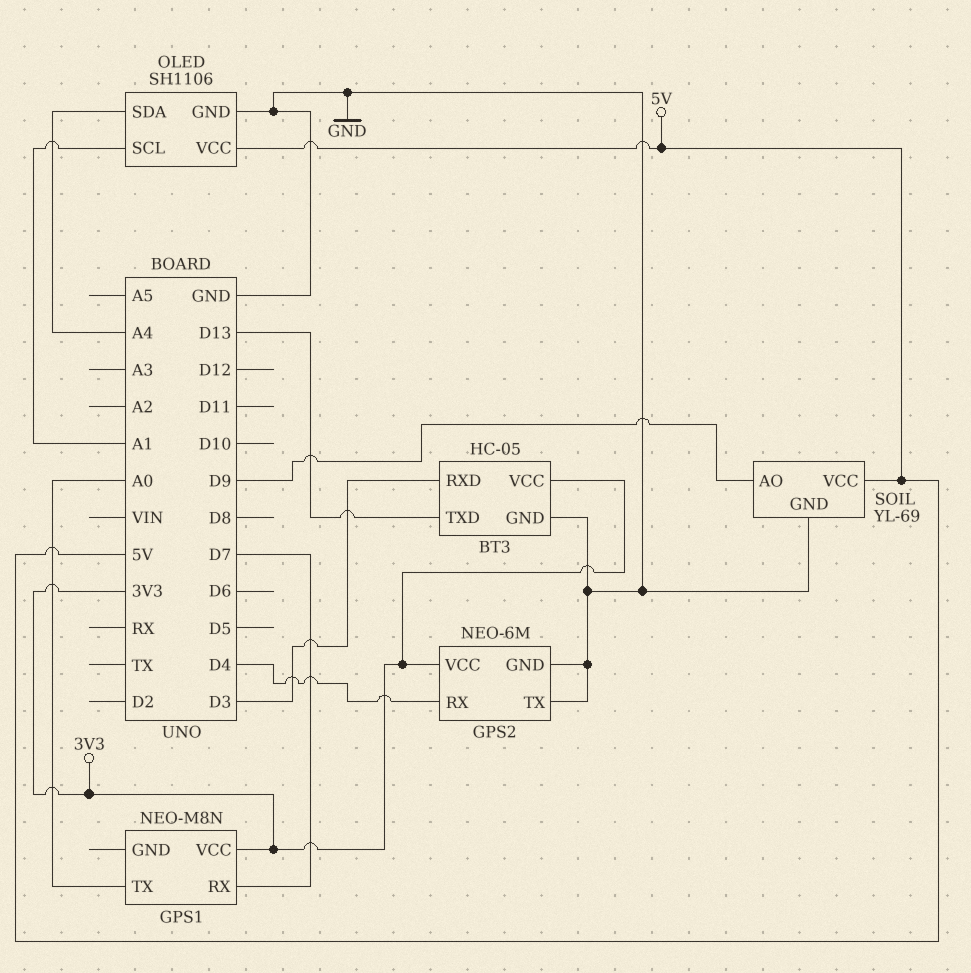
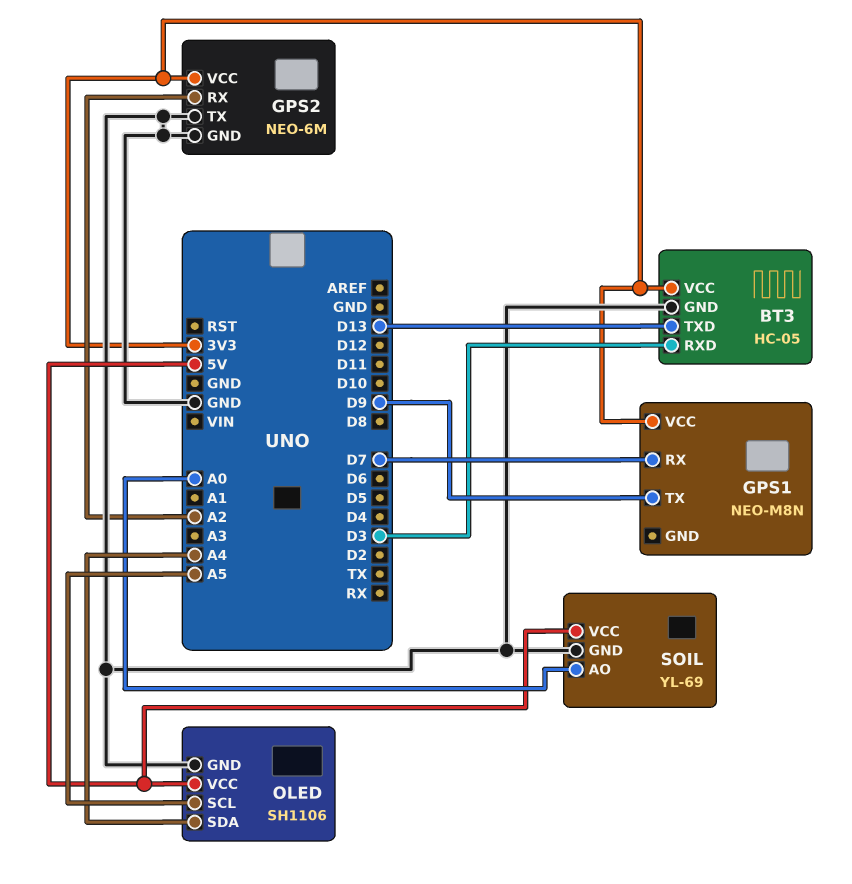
GPS1 pin TX: A0 -> D9
GPS2 pin RX: D4 -> A2
OLED pin SCL: A1 -> A5
SOIL pin AO: D9 -> A0

